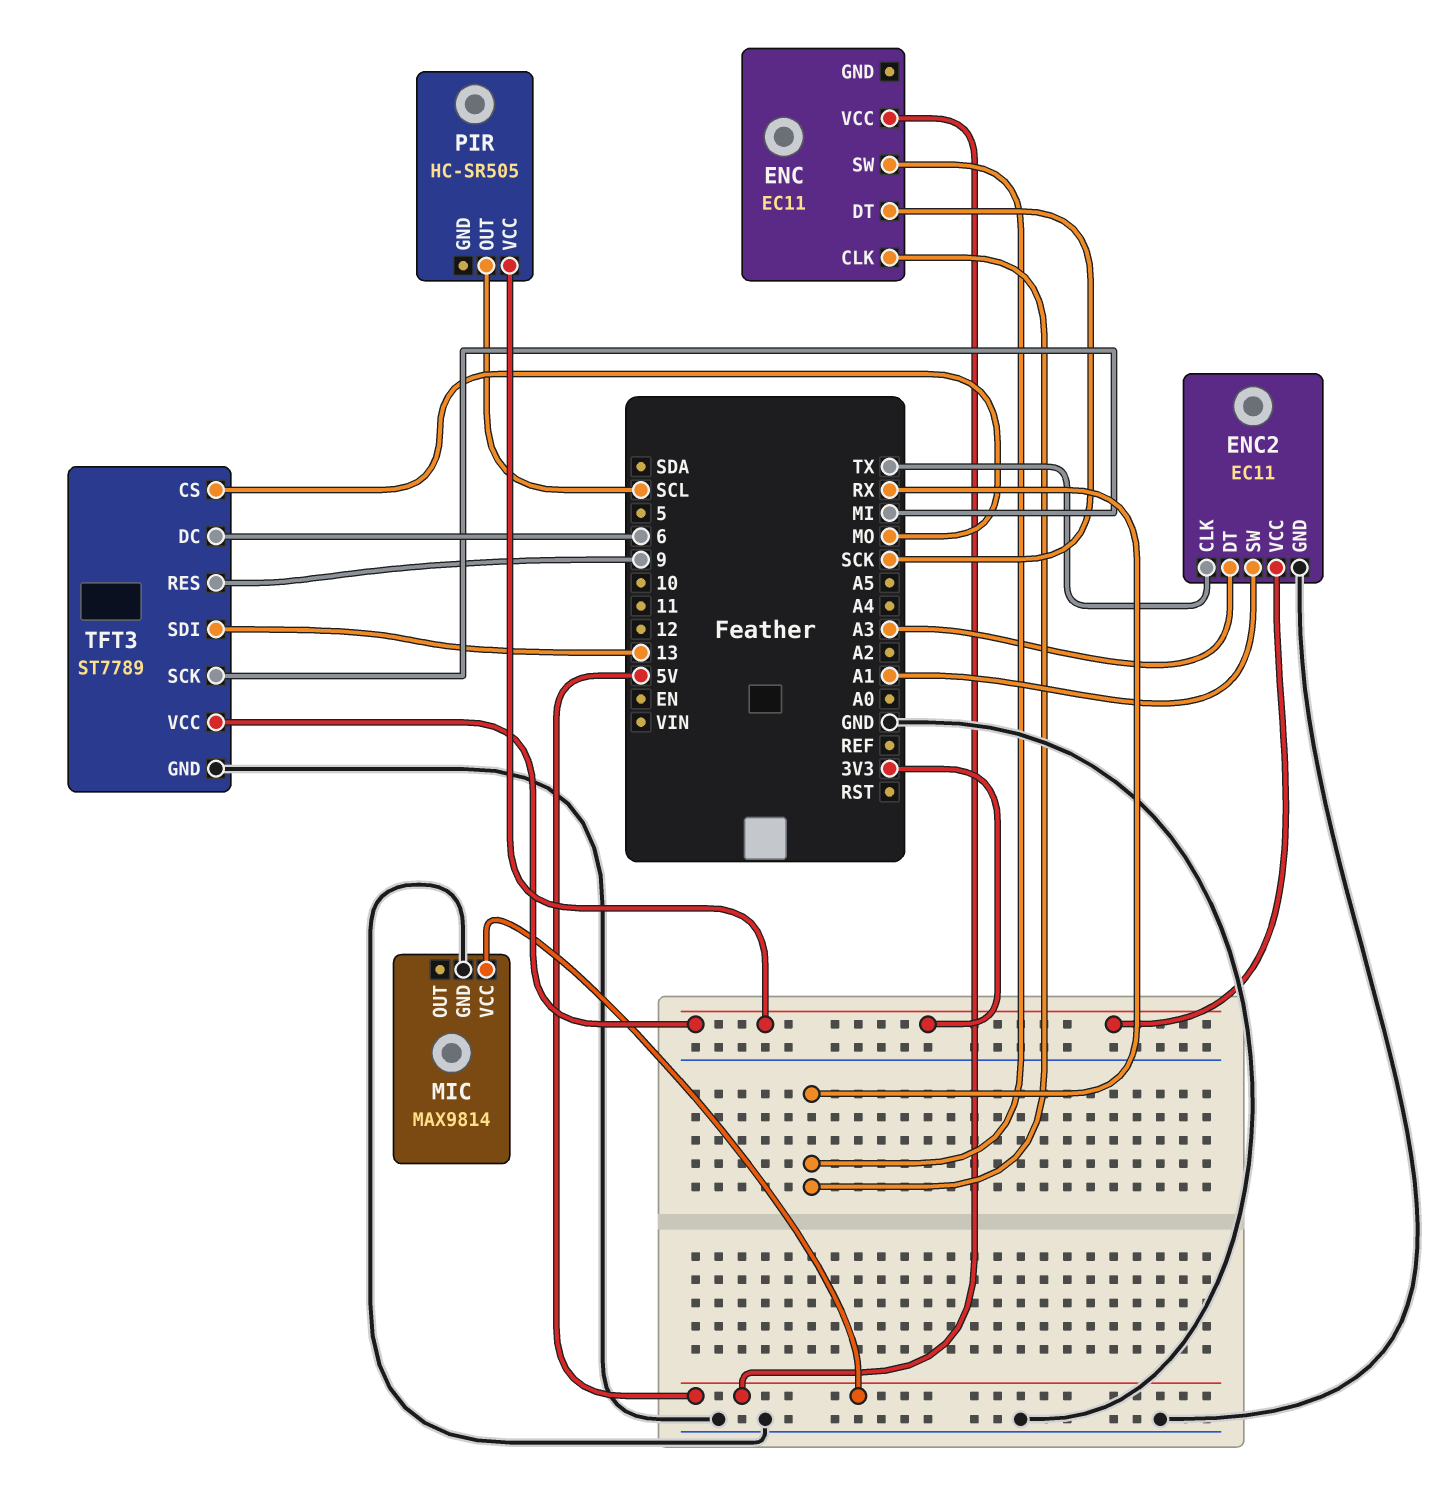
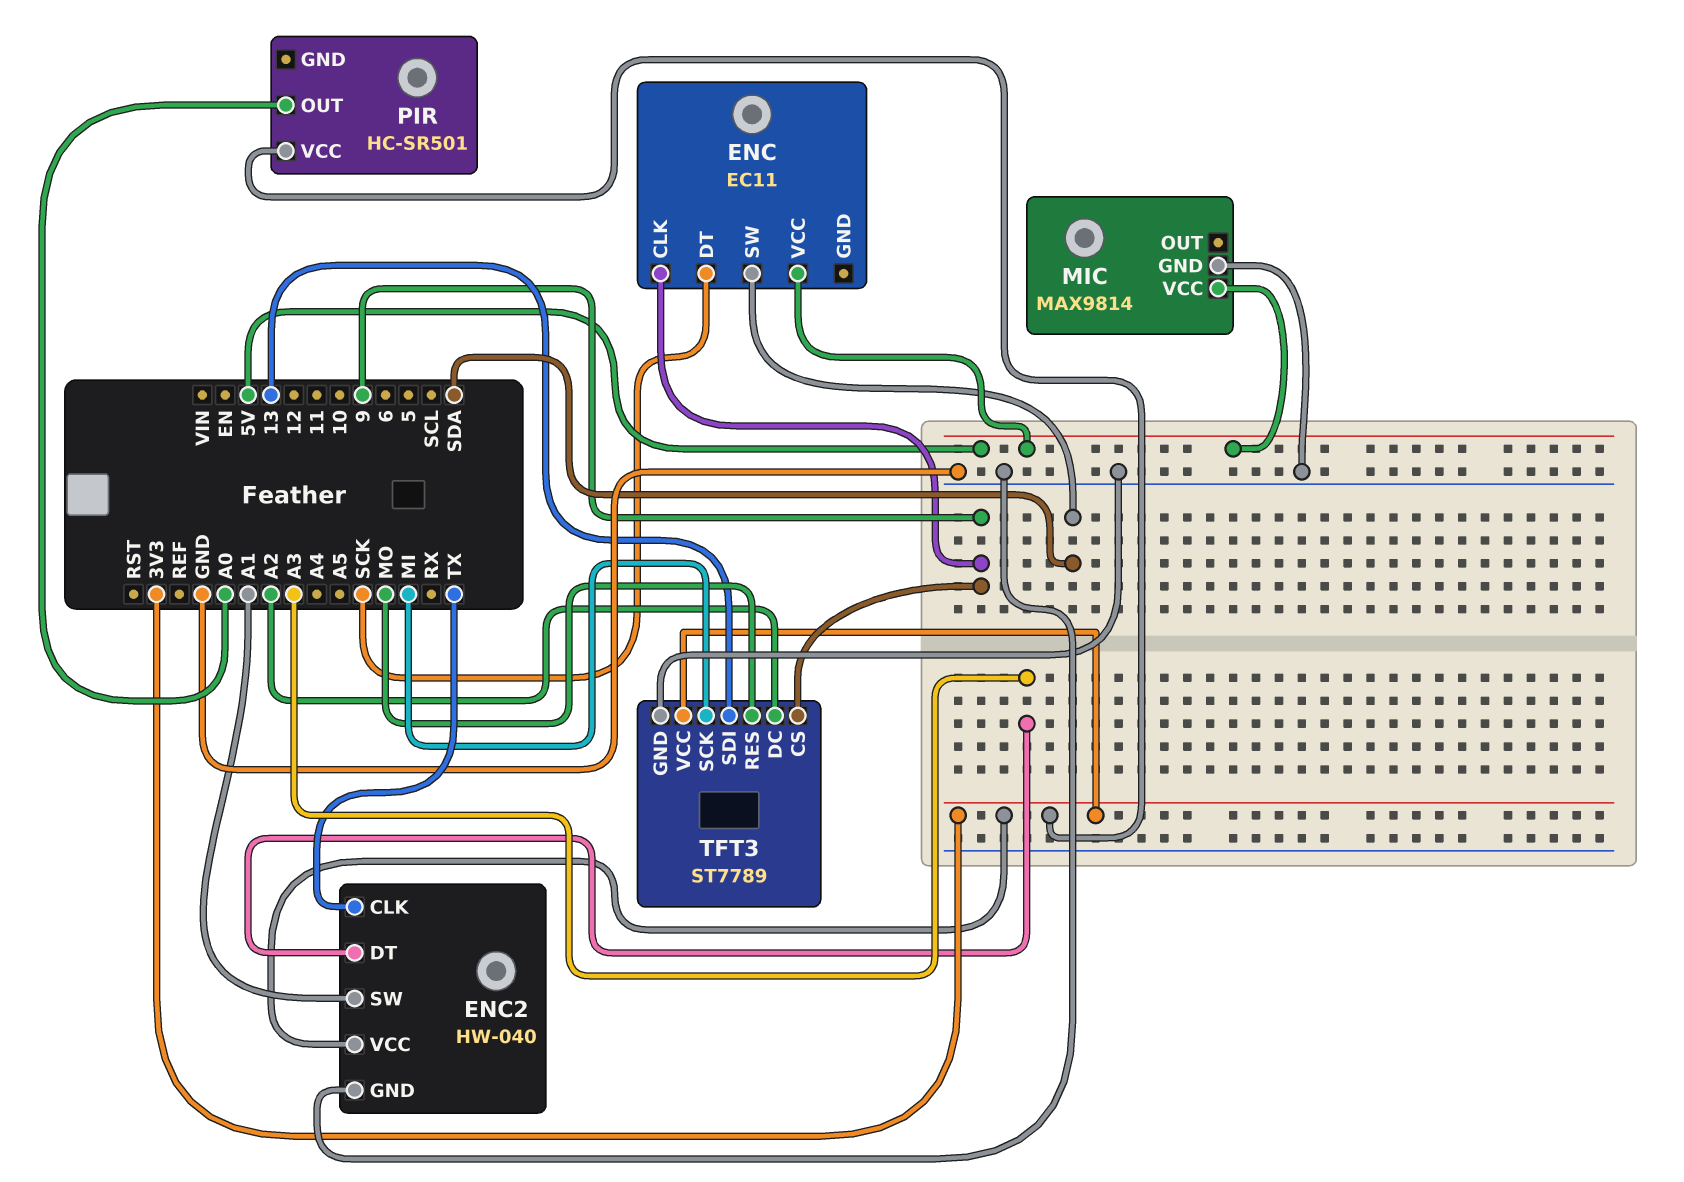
ENC pin CLK: RX -> 9
ENC pin SW: RX -> SDA
ENC2: EC11 -> HW-040
PIR: HC-SR505 -> HC-SR501
PIR pin OUT: SCL -> A0
TFT3 pin CS: MO -> 9
TFT3 pin DC: 6 -> A2
TFT3 pin RES: 9 -> MO

